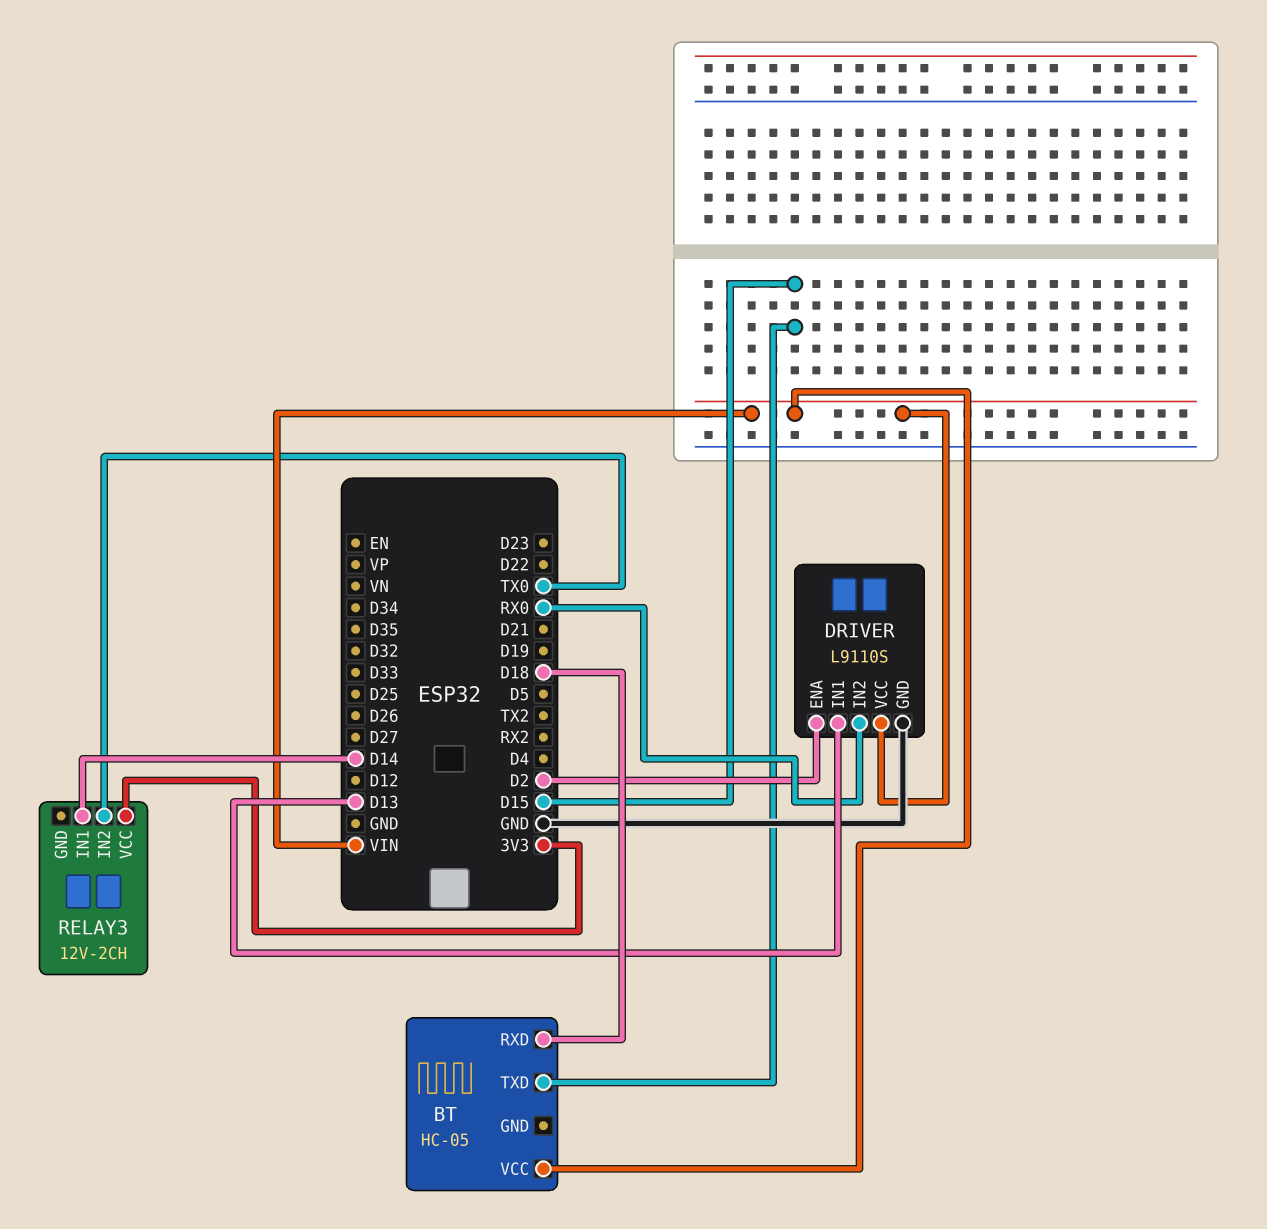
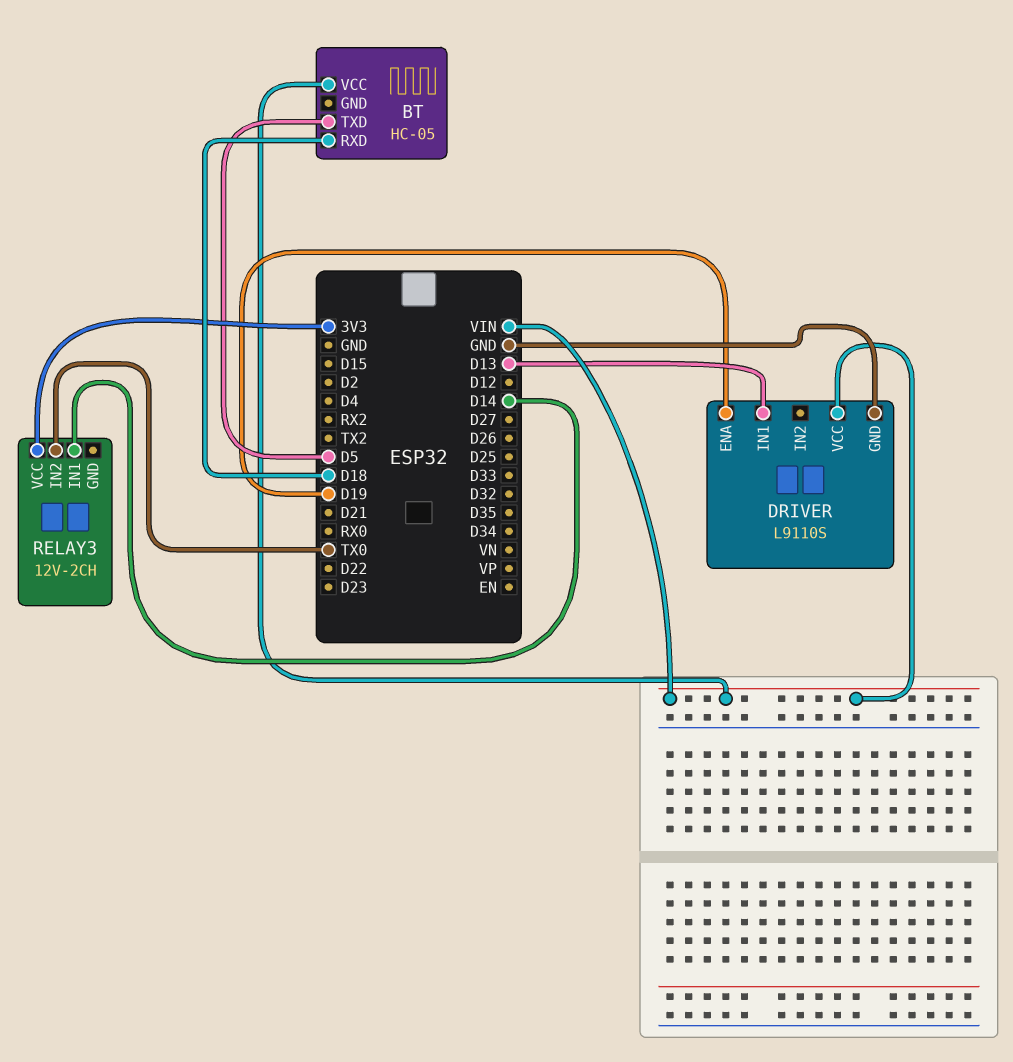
BT pin TXD: D15 -> D5
DRIVER pin ENA: D2 -> D19
DRIVER pin IN2: RX0 -> none

